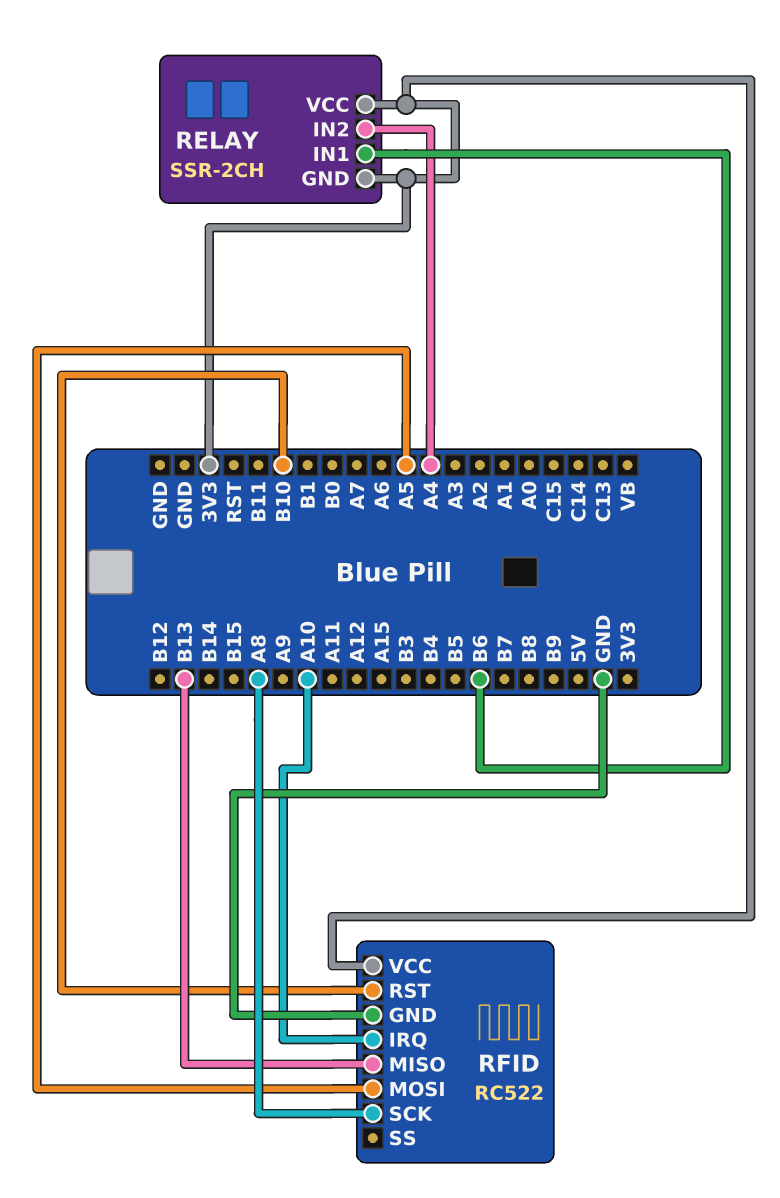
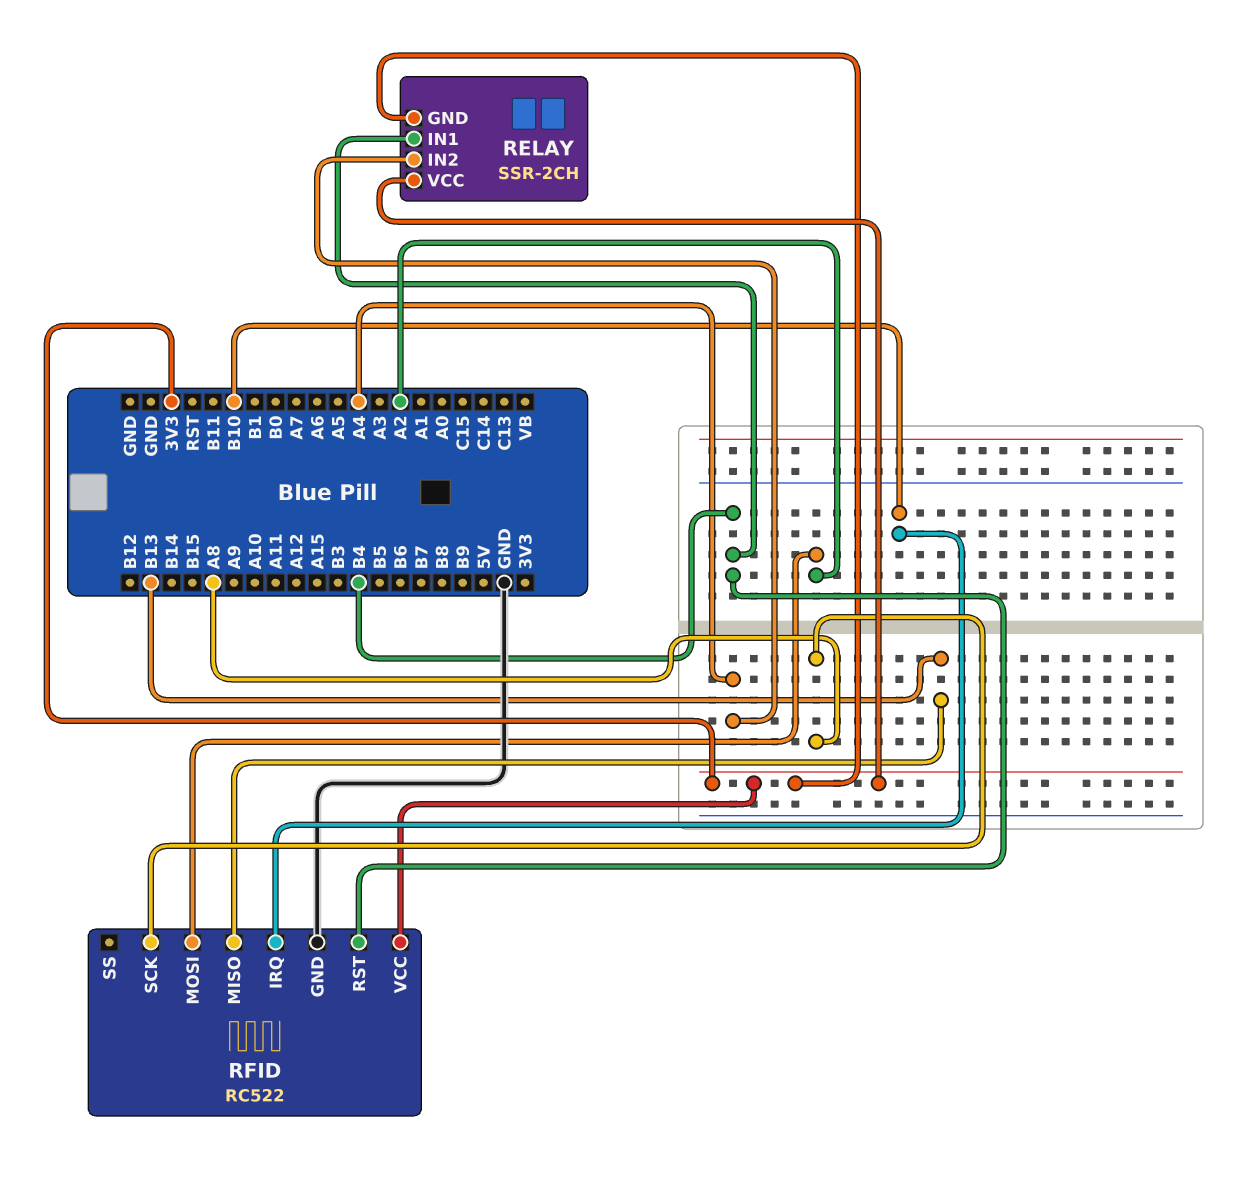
RELAY pin IN1: B6 -> B4
RFID pin IRQ: A10 -> B10
RFID pin MOSI: A5 -> A2
RFID pin RST: B10 -> B4

